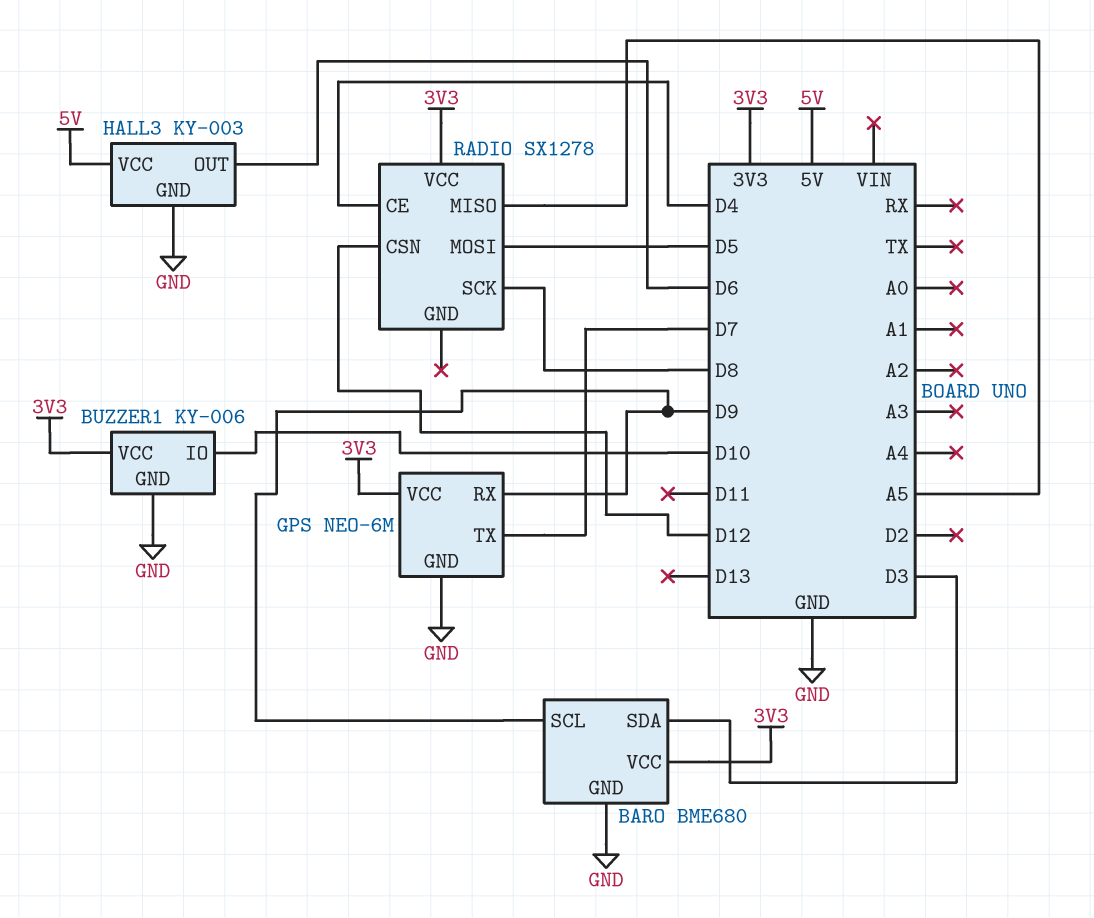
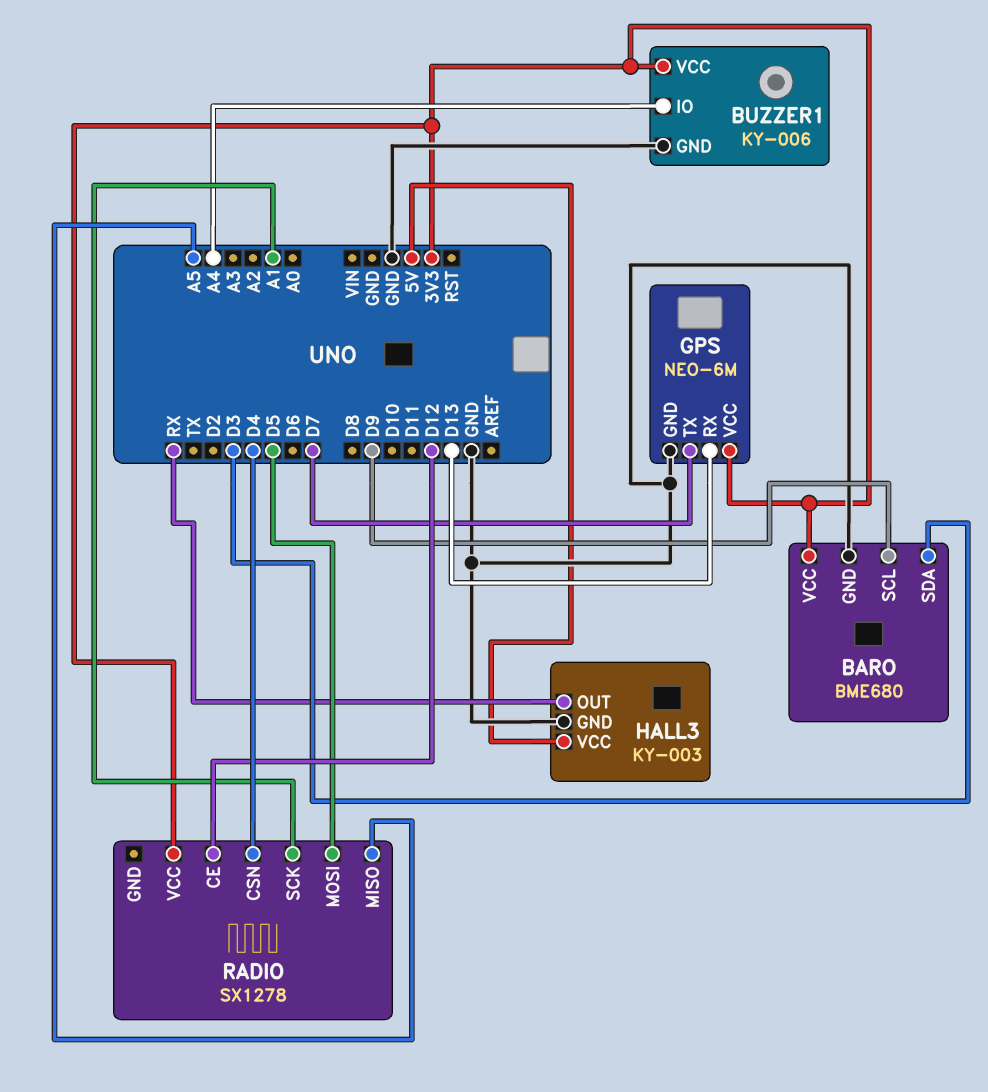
BUZZER1 pin IO: D10 -> A4
GPS pin RX: D9 -> D13
HALL3 pin OUT: D6 -> RX
RADIO pin CE: D4 -> D12
RADIO pin CSN: D12 -> D4
RADIO pin SCK: D8 -> A1

